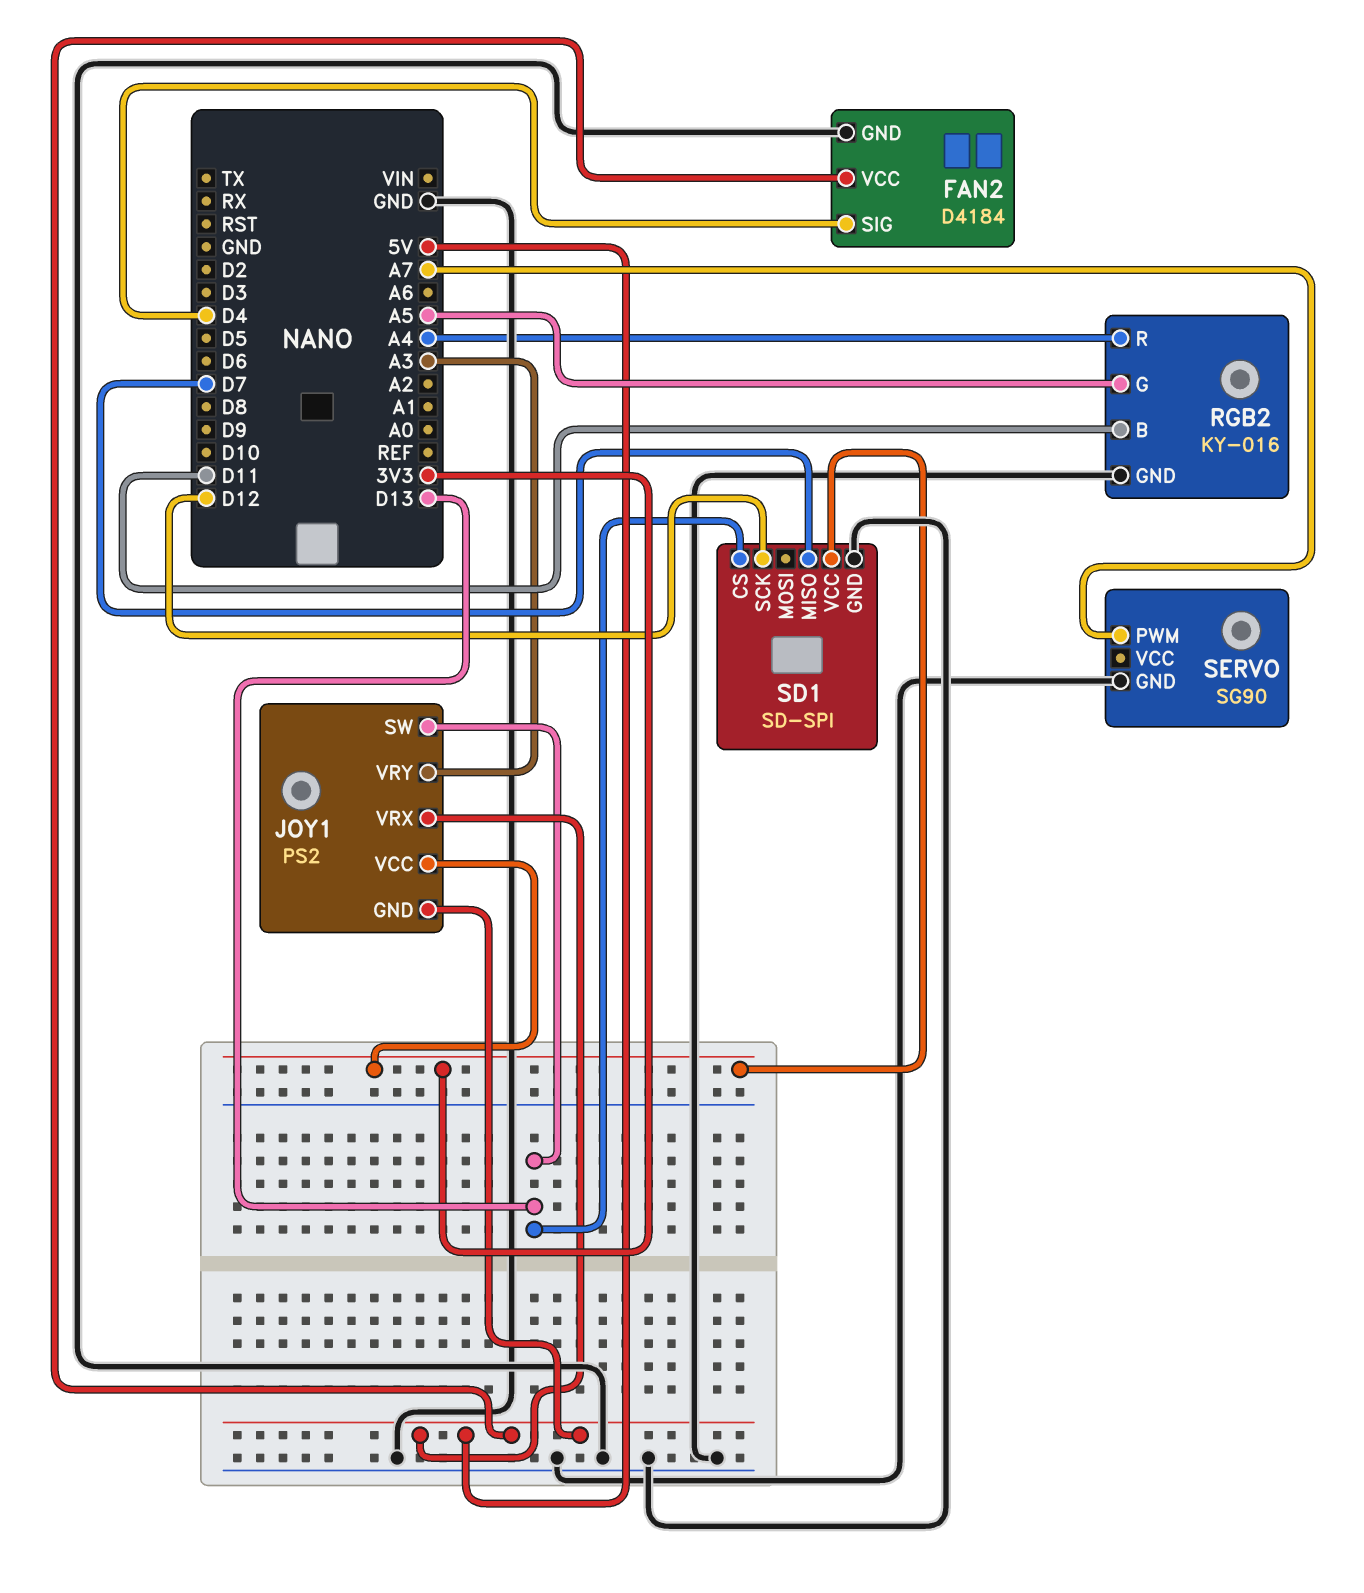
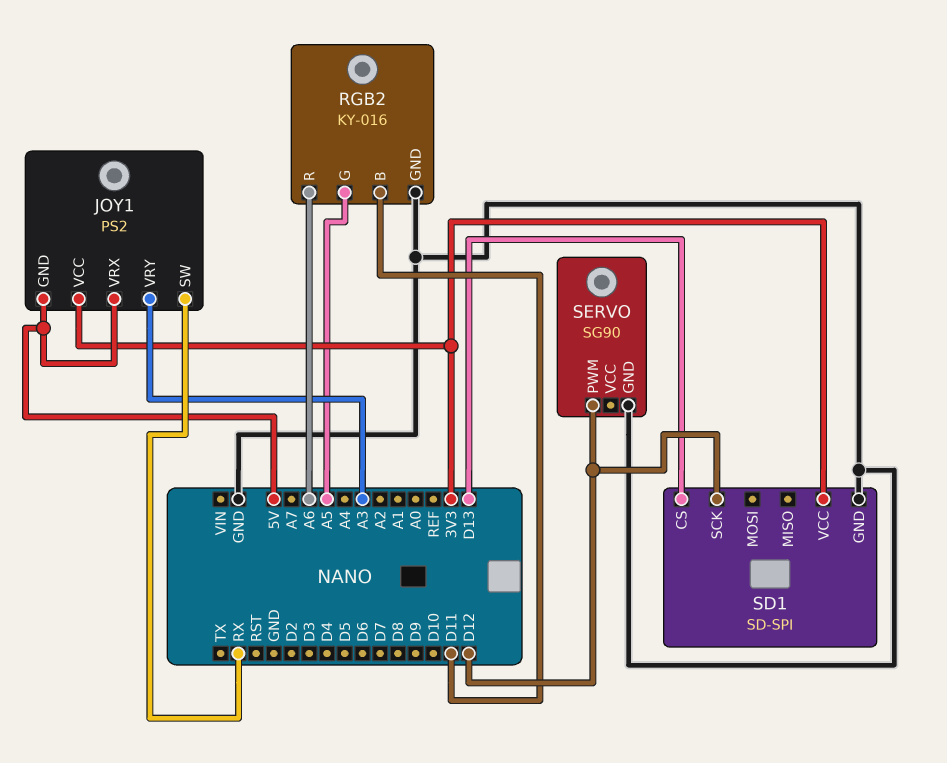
FAN2: D4184 -> none
FAN2 pin GND: GND -> none
FAN2 pin SIG: D4 -> none
FAN2 pin VCC: 5V -> none
JOY1 pin SW: D13 -> RX
RGB2 pin R: A4 -> A6
SD1 pin MISO: D7 -> none
SERVO pin PWM: A7 -> D12

